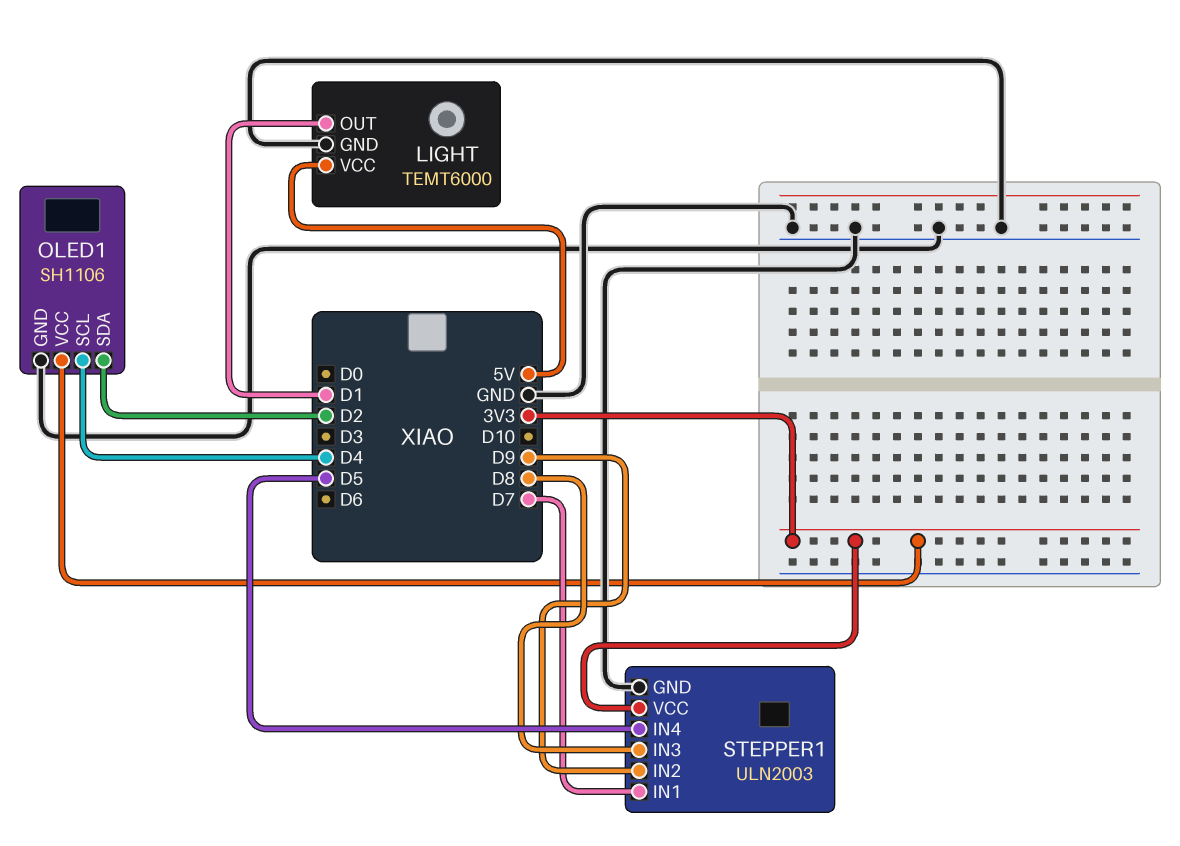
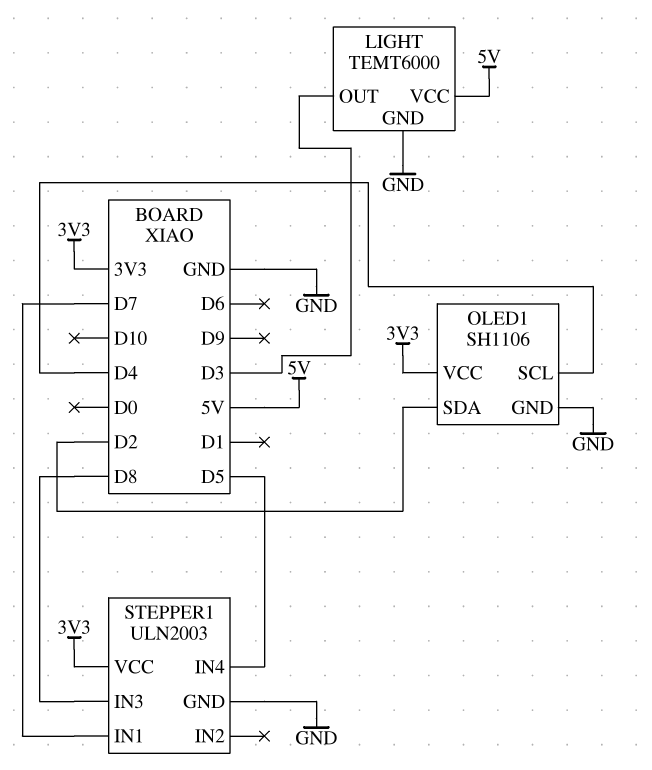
LIGHT pin OUT: D1 -> D3
STEPPER1 pin IN2: D9 -> none

